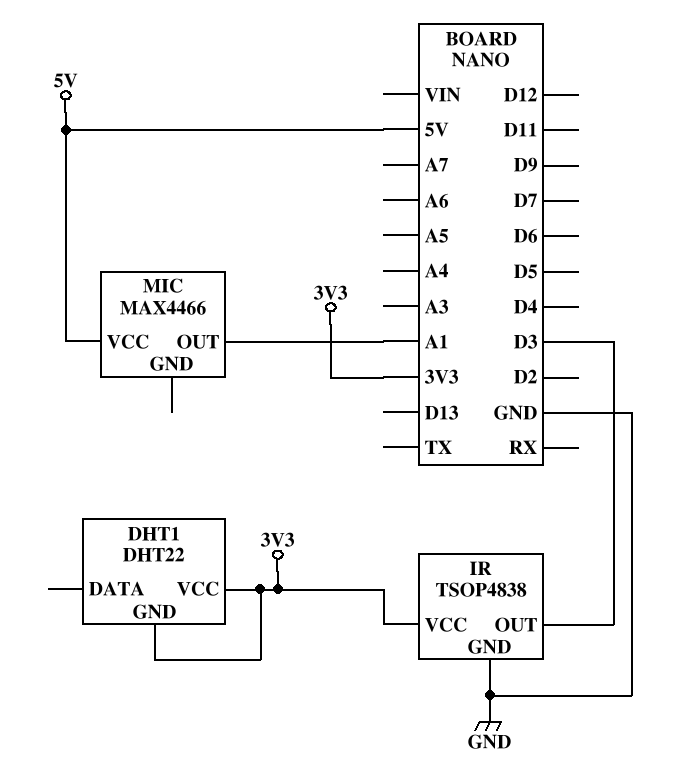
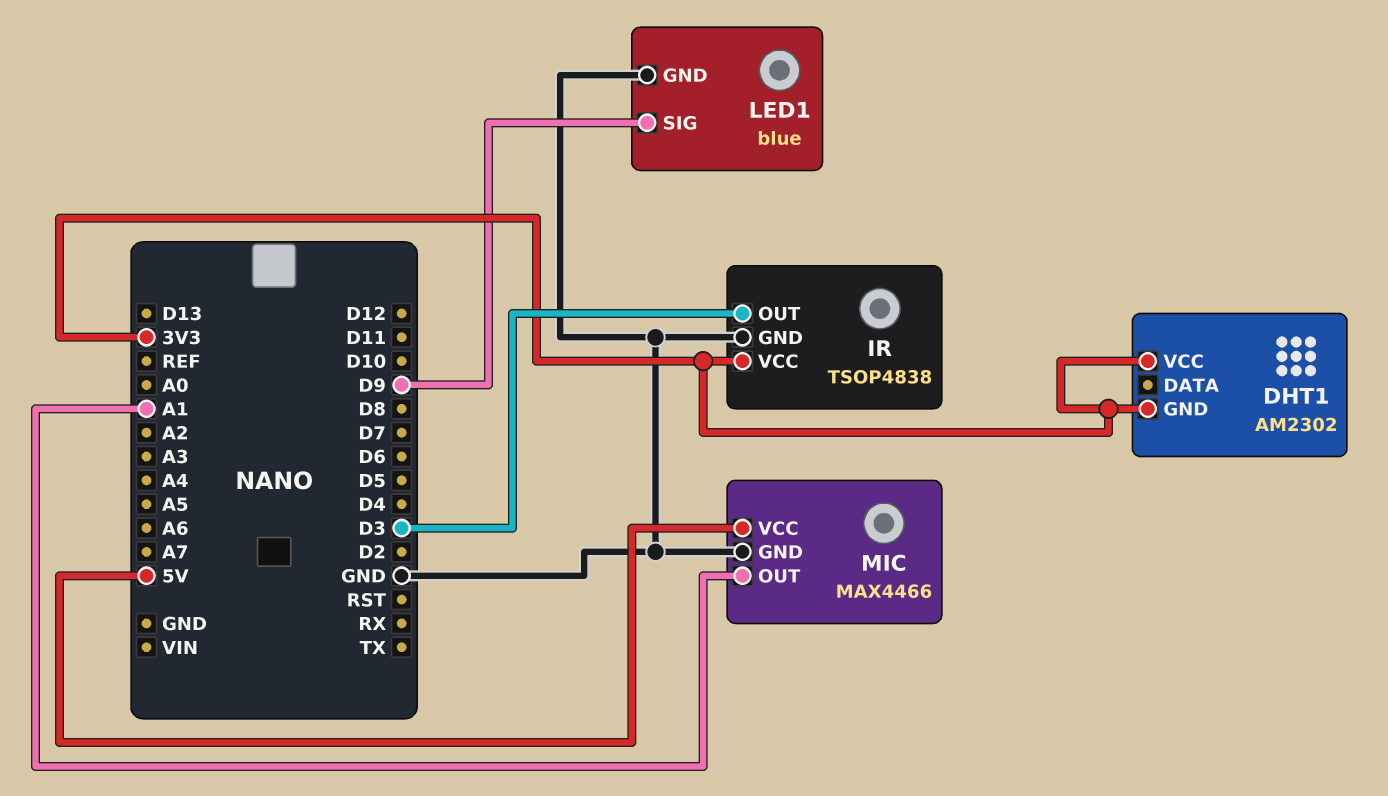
DHT1: DHT22 -> AM2302
LED1: none -> blue
LED1 pin GND: none -> GND
LED1 pin SIG: none -> D9
MIC pin GND: none -> GND

